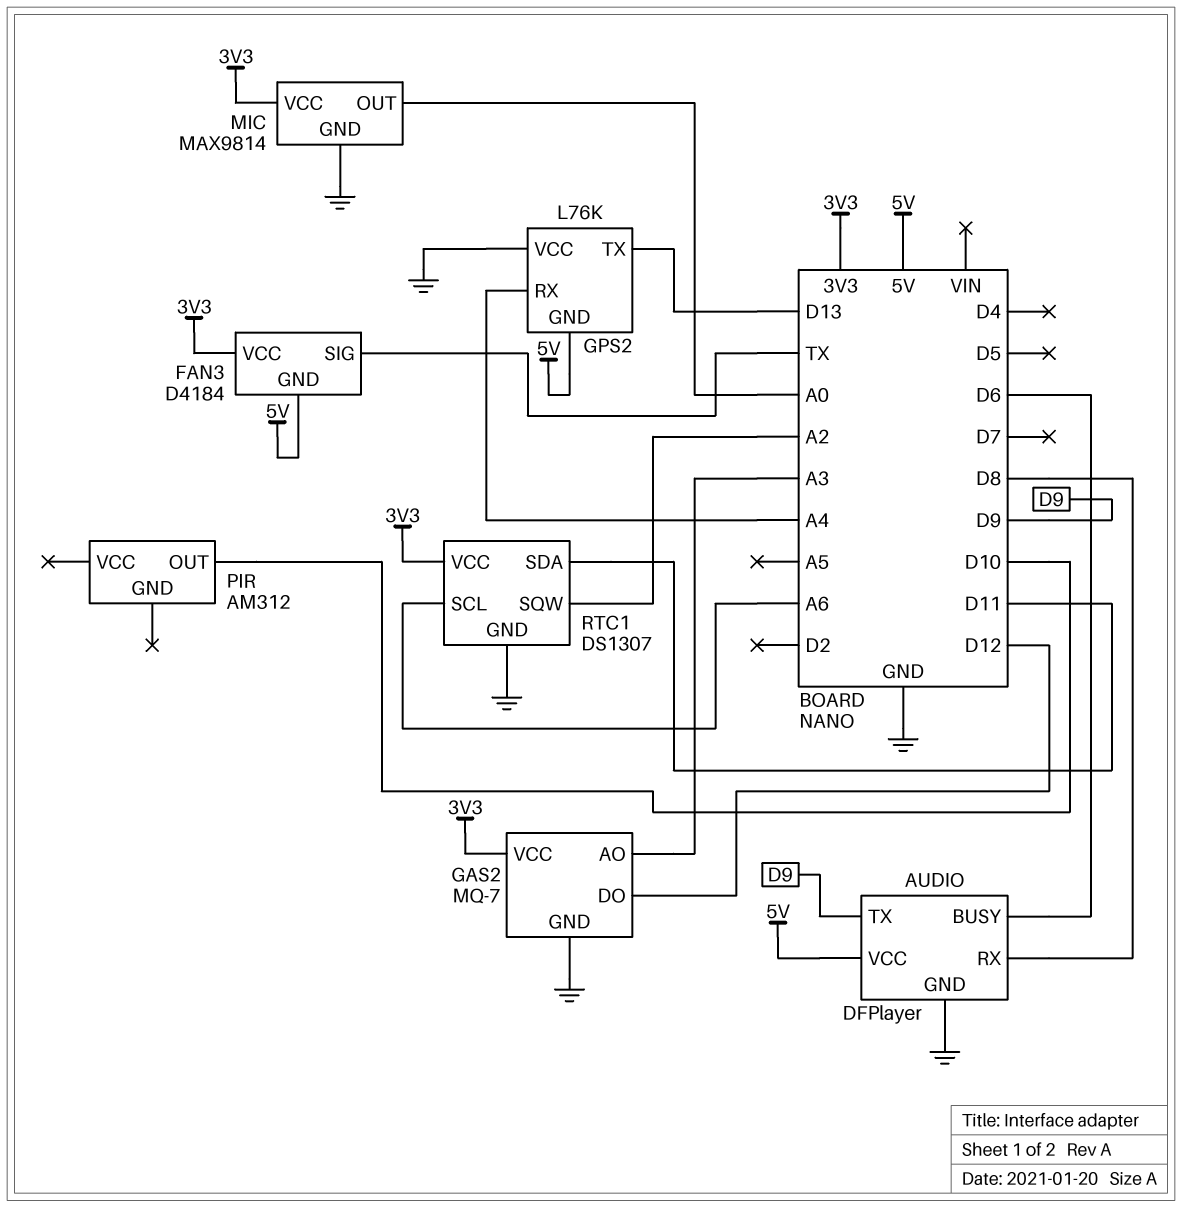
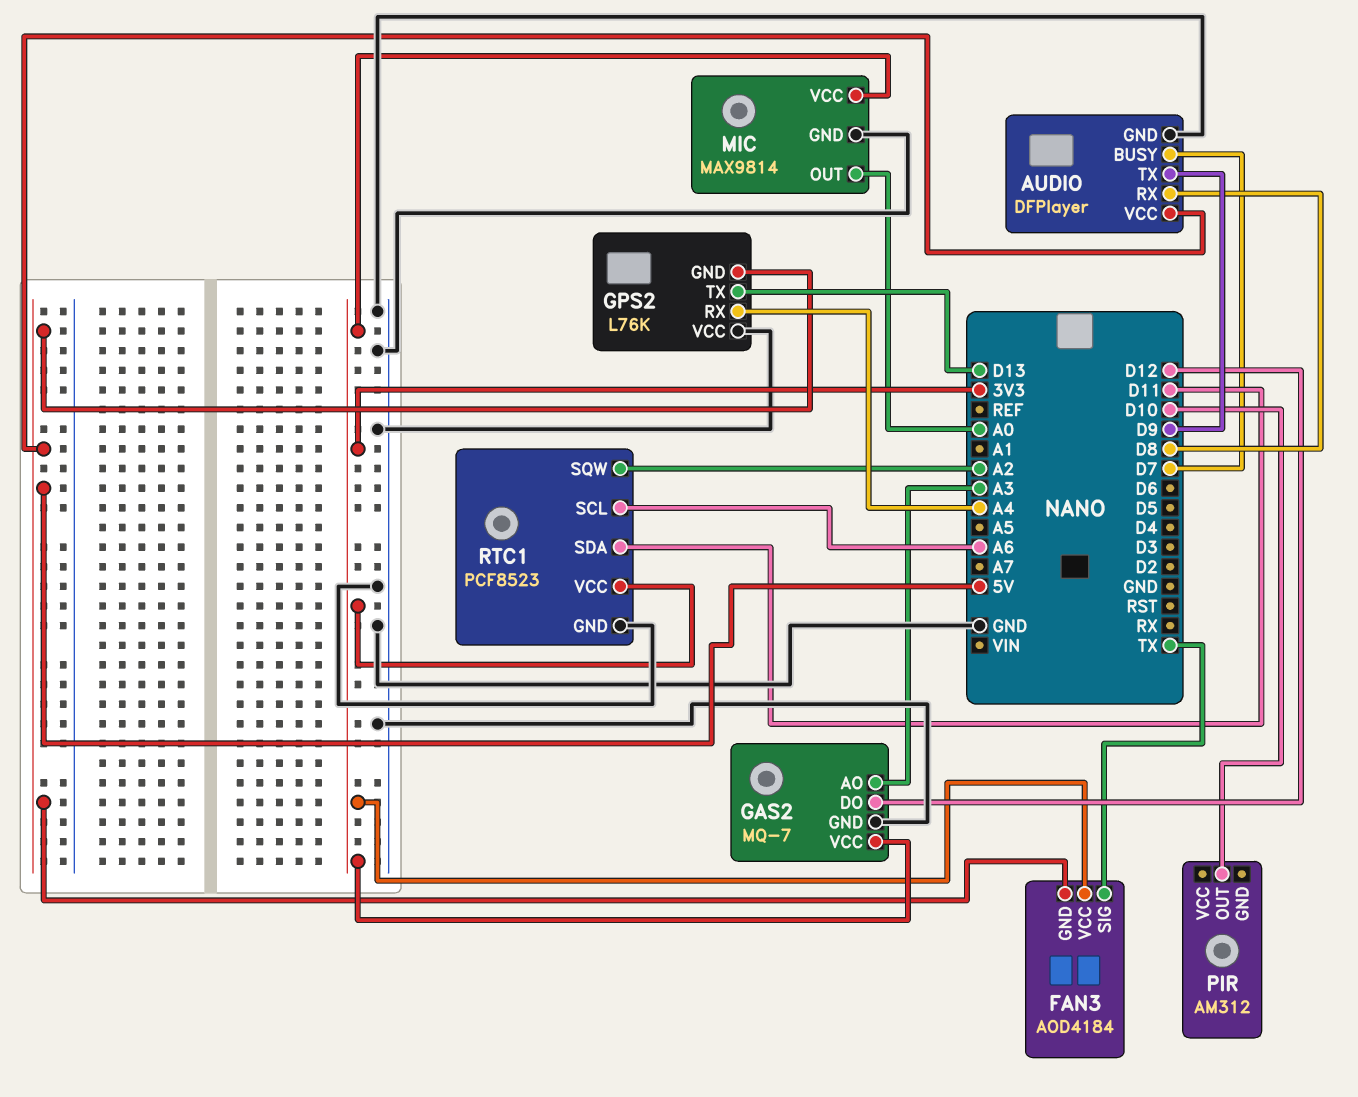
AUDIO pin BUSY: D6 -> D7
FAN3: D4184 -> AOD4184
RTC1: DS1307 -> PCF8523

